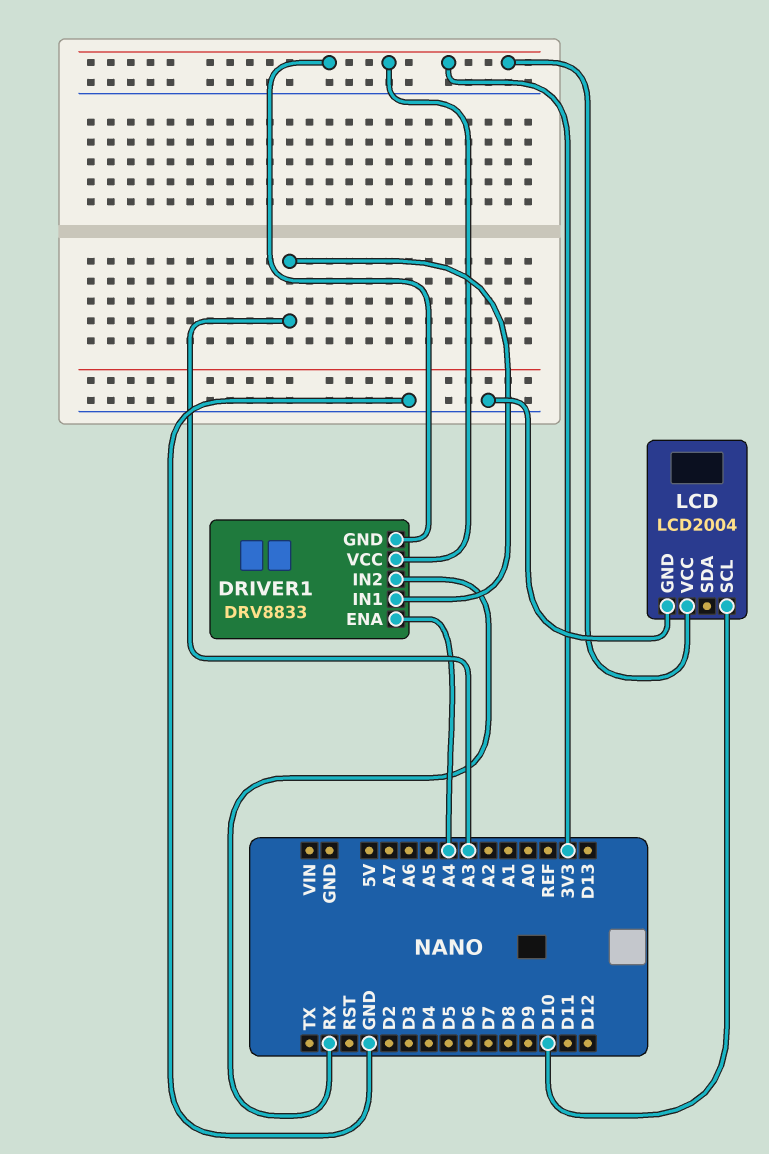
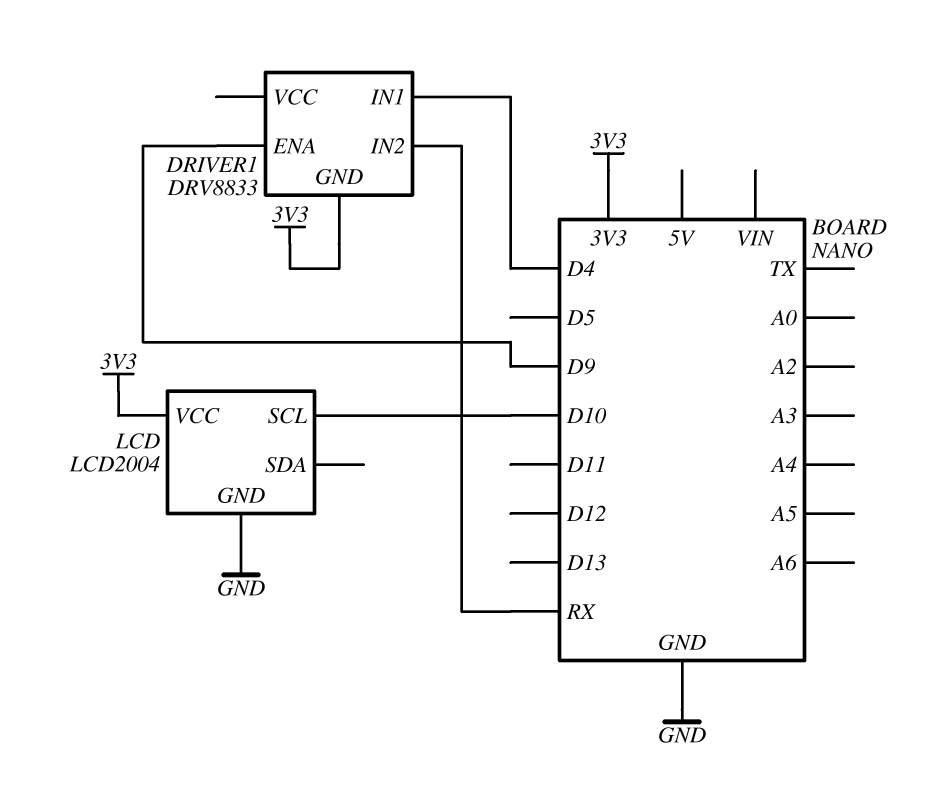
DRIVER1 pin ENA: A4 -> D9
DRIVER1 pin IN1: A3 -> D4
DRIVER1 pin VCC: 3V3 -> none

